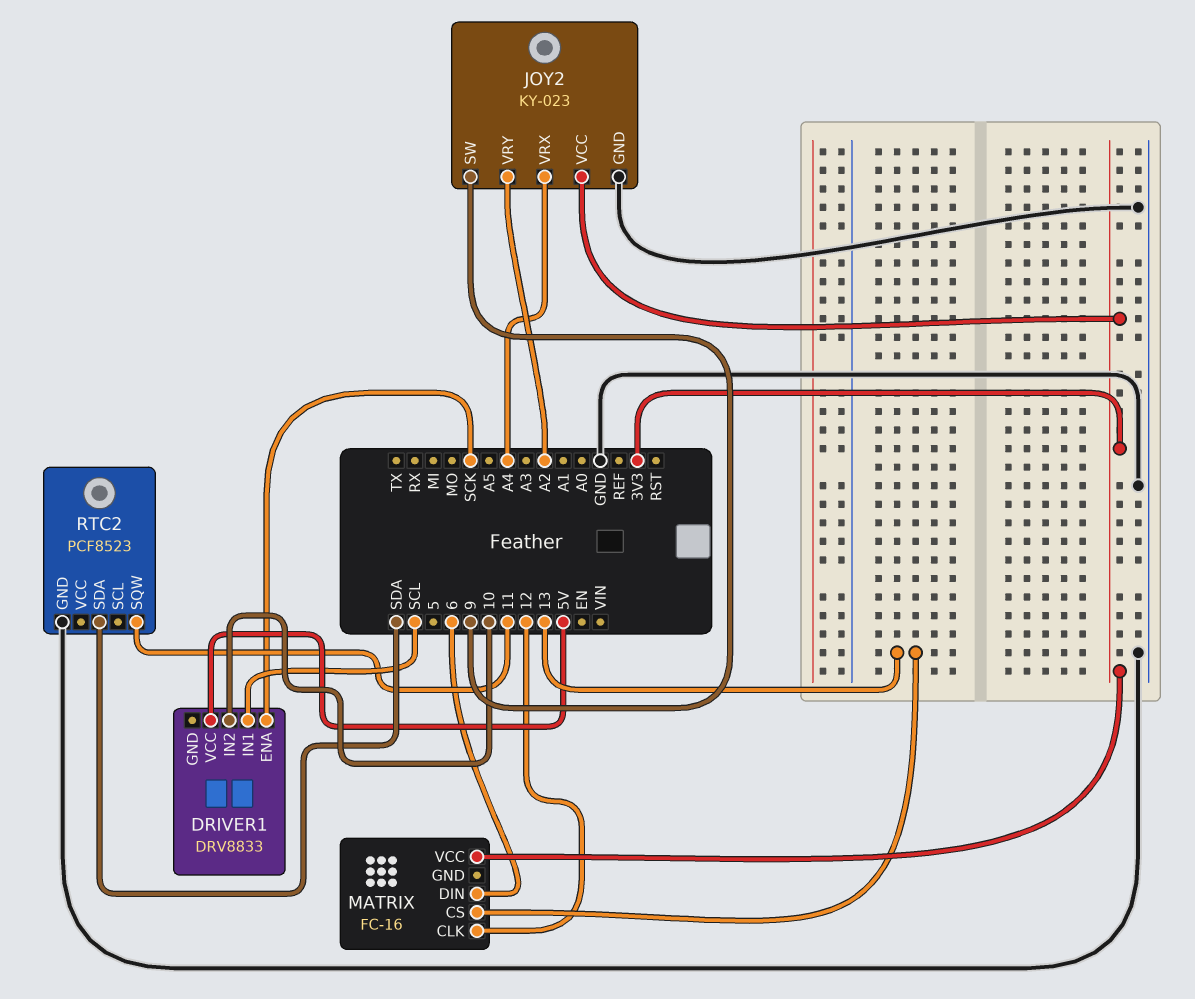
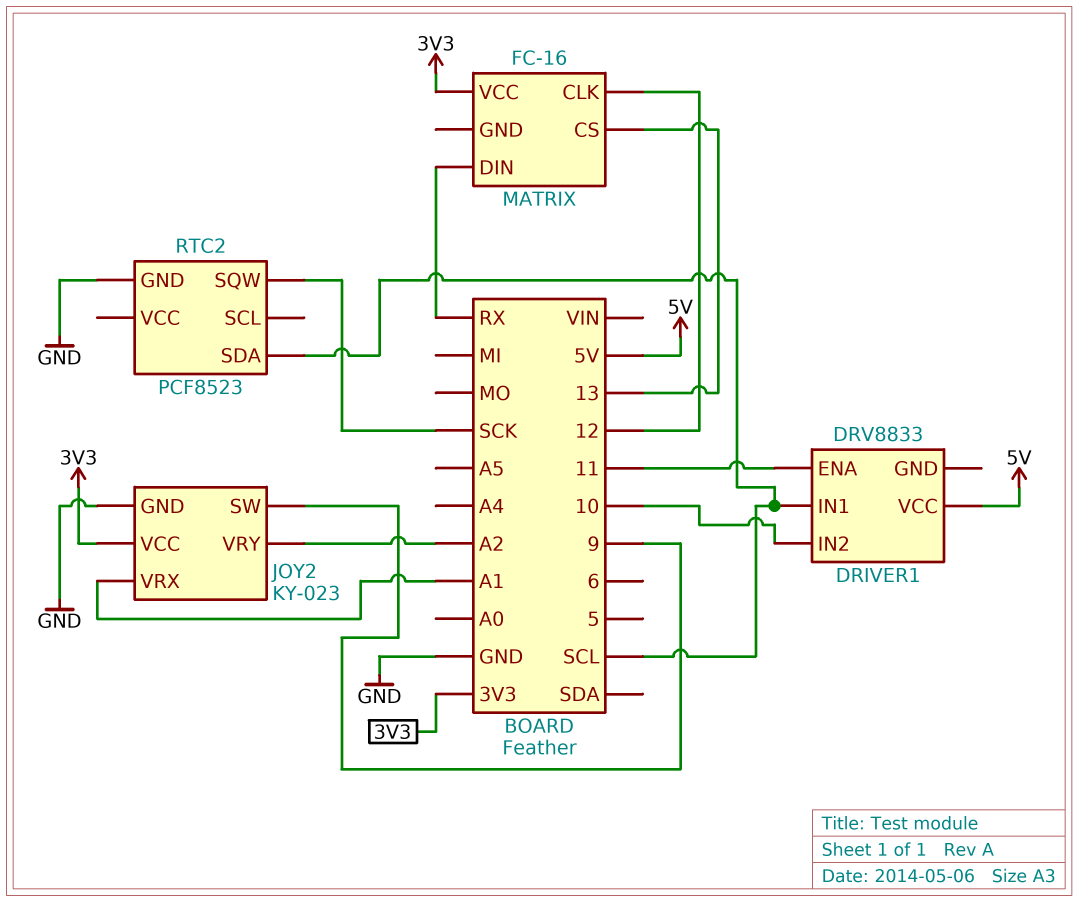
DRIVER1 pin ENA: SCK -> 11
JOY2 pin VRX: A4 -> A1
MATRIX pin DIN: 6 -> RX
RTC2 pin SDA: SDA -> SCL
RTC2 pin SQW: 11 -> SCK

